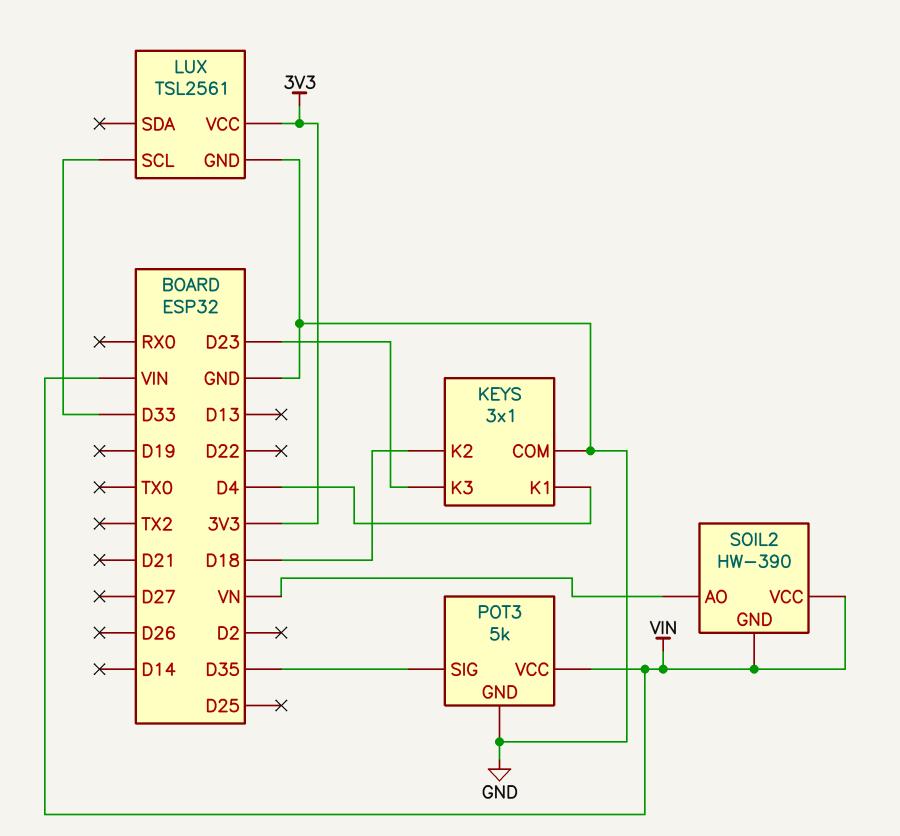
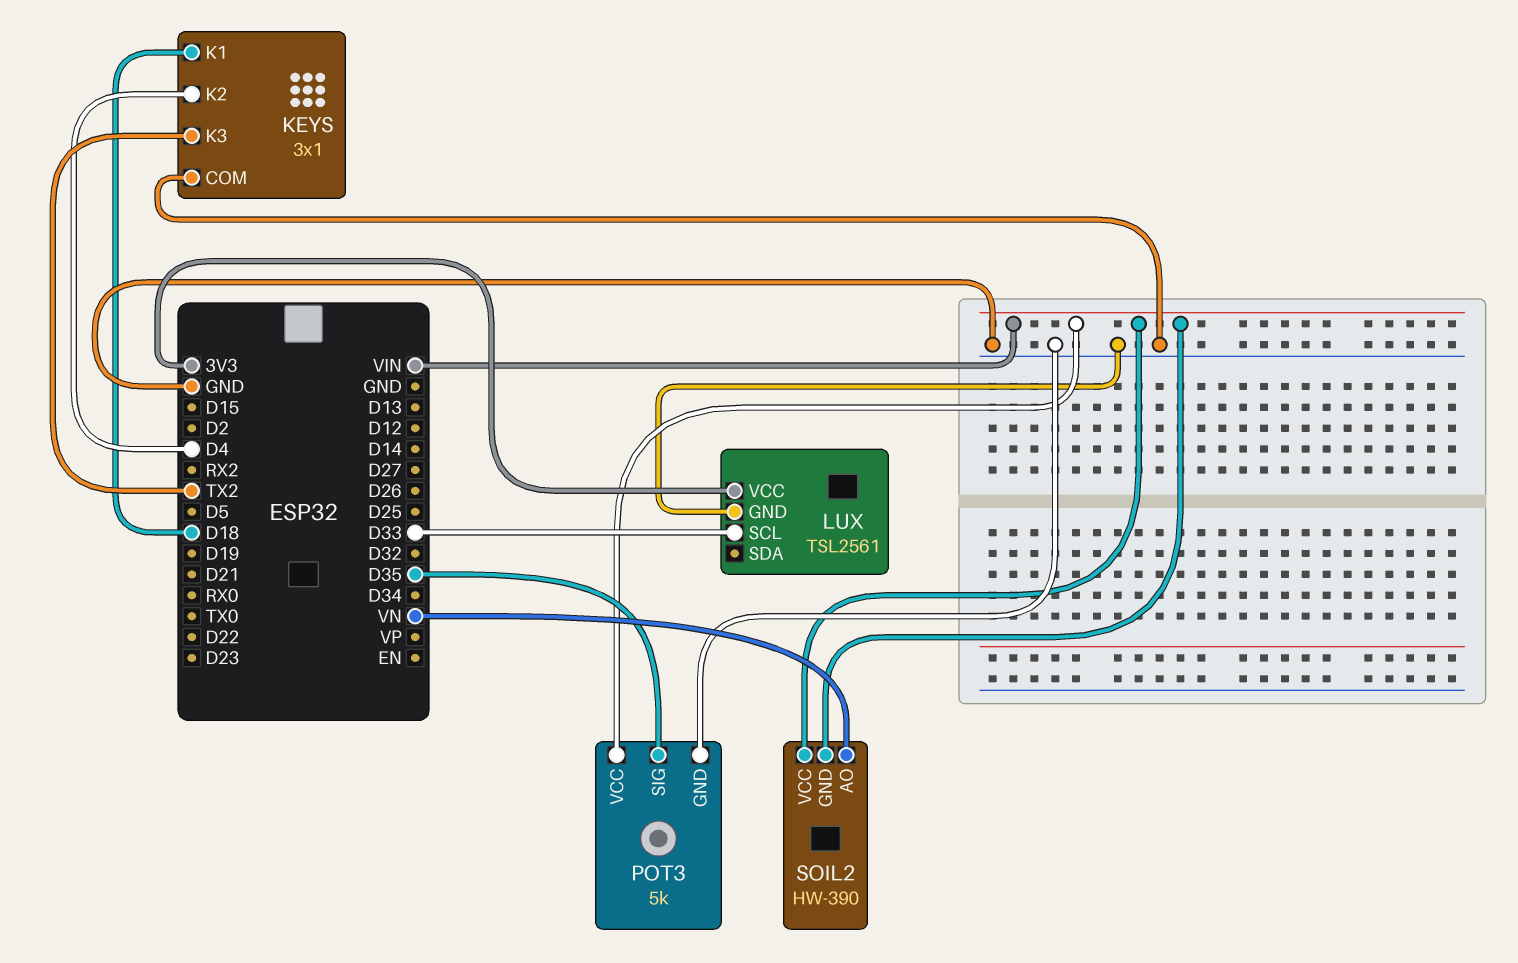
KEYS pin K1: D4 -> D18
KEYS pin K2: D18 -> D4
KEYS pin K3: D23 -> TX2

